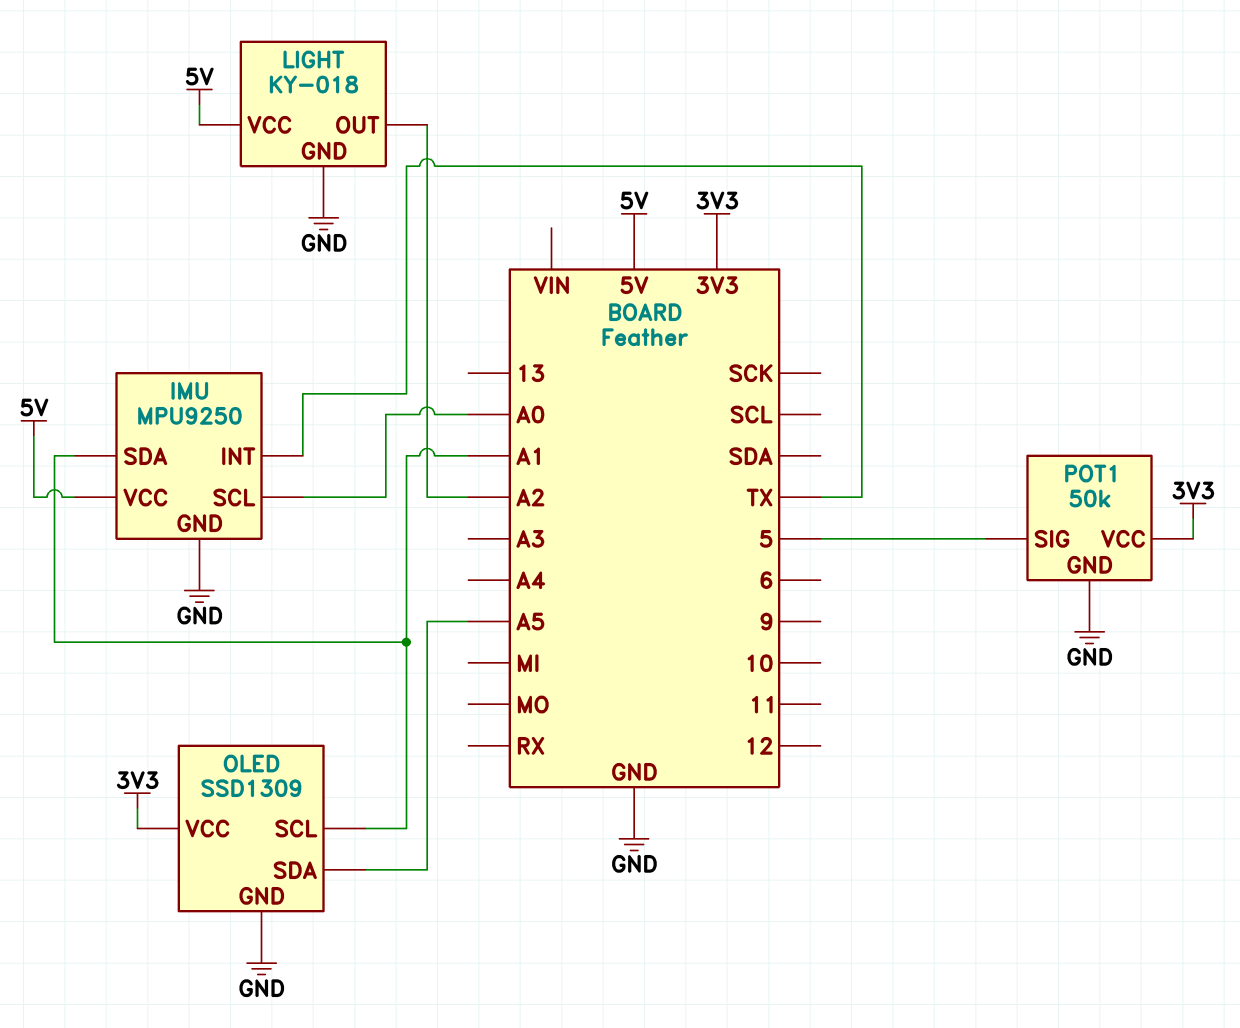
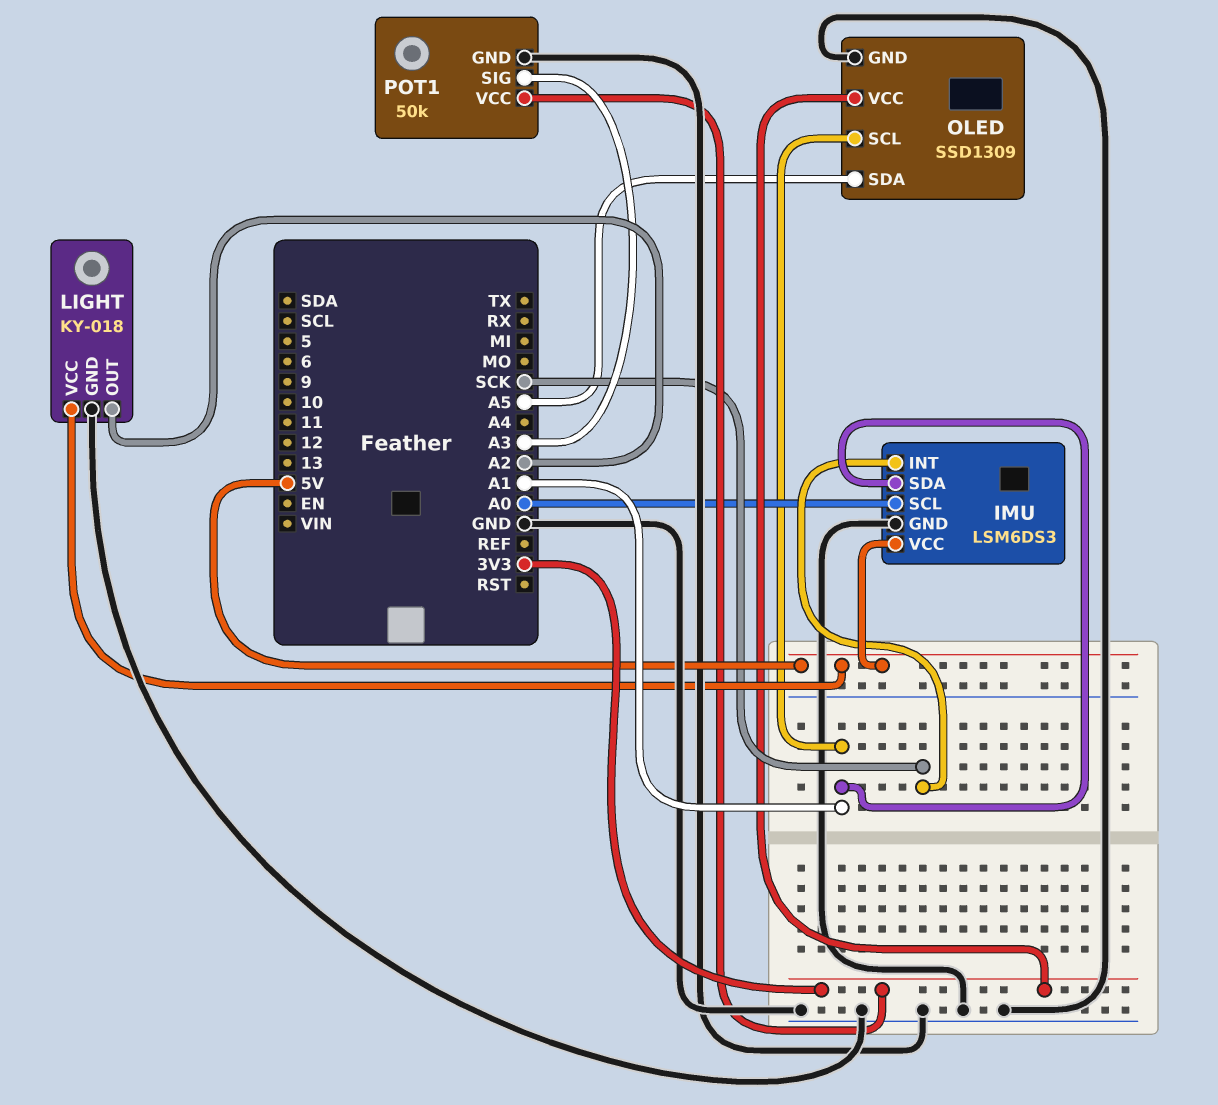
IMU: MPU9250 -> LSM6DS3
IMU pin INT: TX -> SCK
POT1 pin SIG: 5 -> A3

